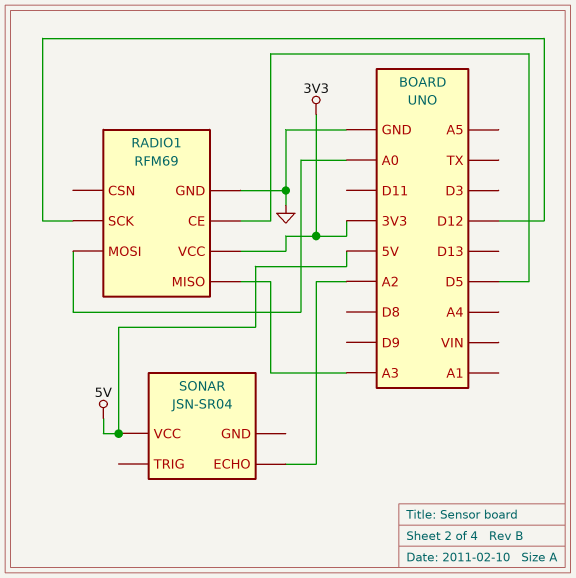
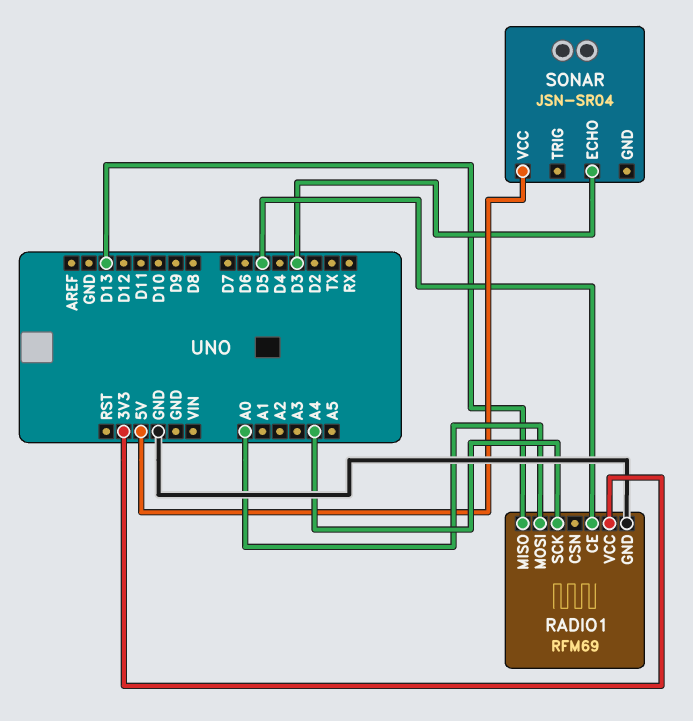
RADIO1 pin MISO: A3 -> D13
RADIO1 pin SCK: D12 -> A4
SONAR pin ECHO: A2 -> D3

